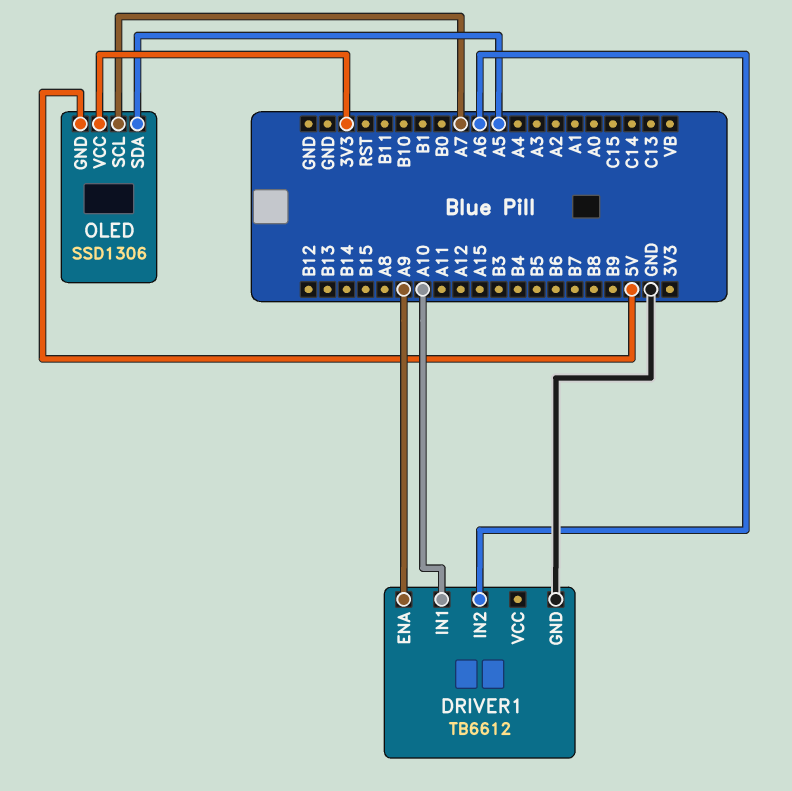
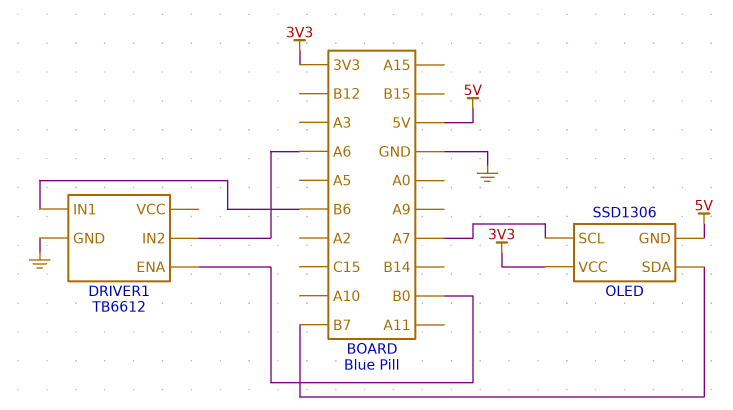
DRIVER1 pin ENA: A9 -> B0
DRIVER1 pin IN1: A10 -> B6
OLED pin SDA: A5 -> B7

